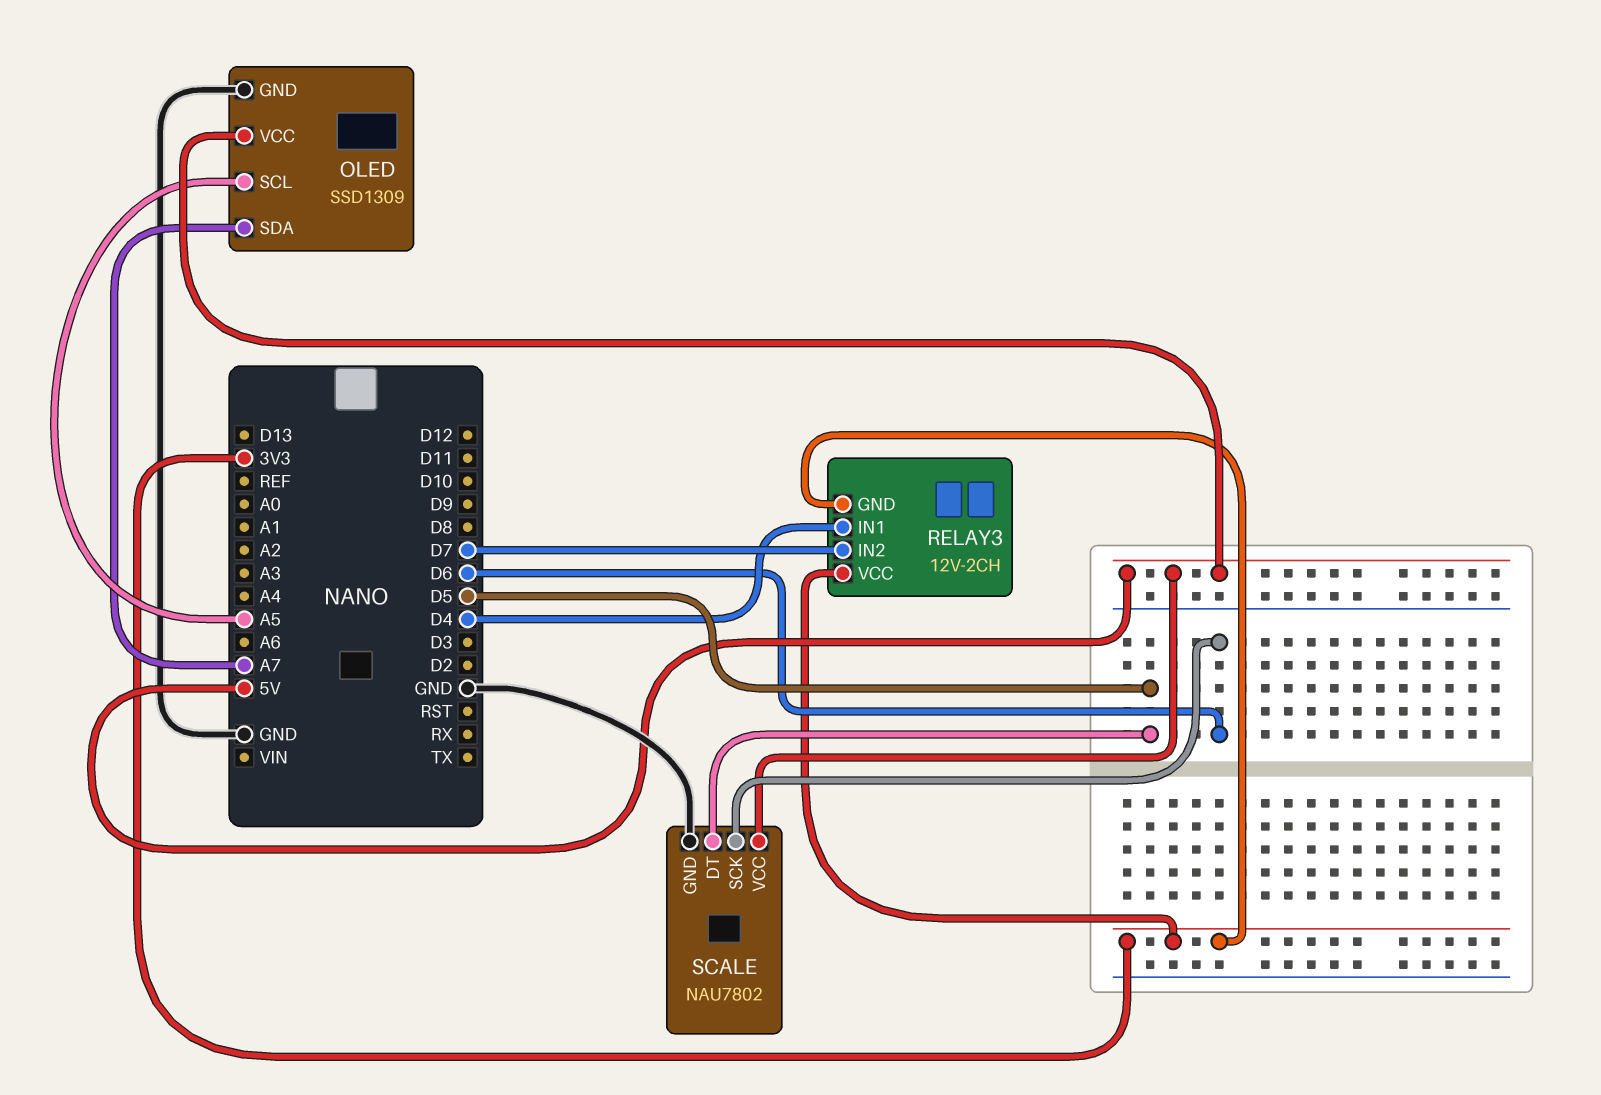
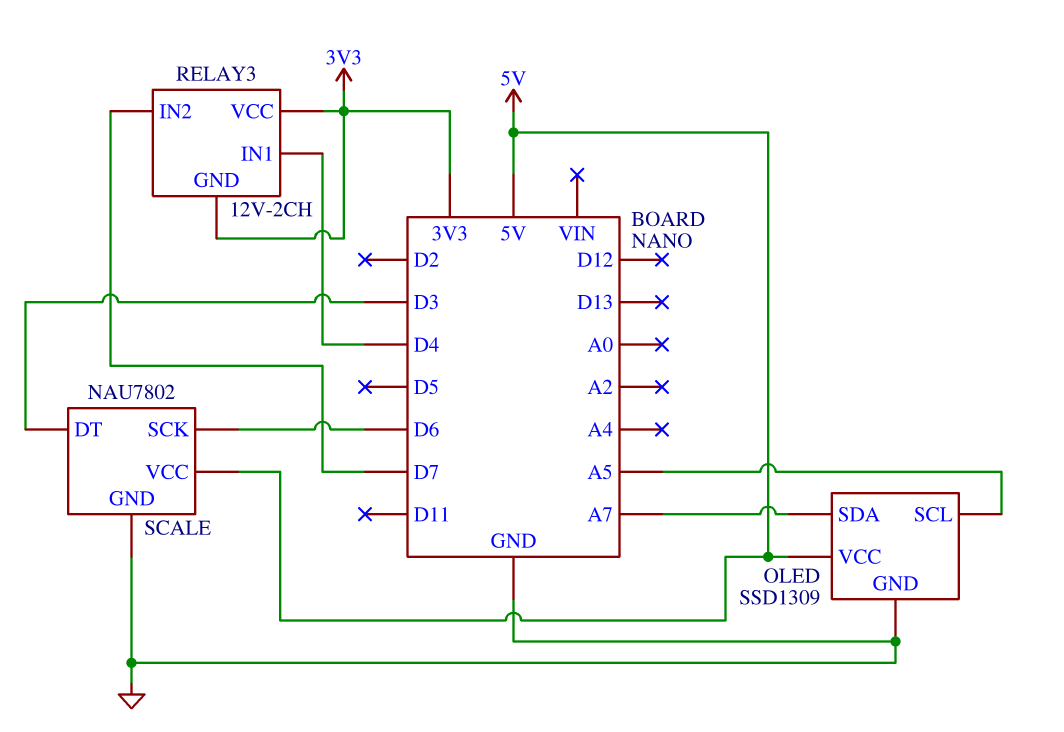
SCALE pin DT: D5 -> D3

